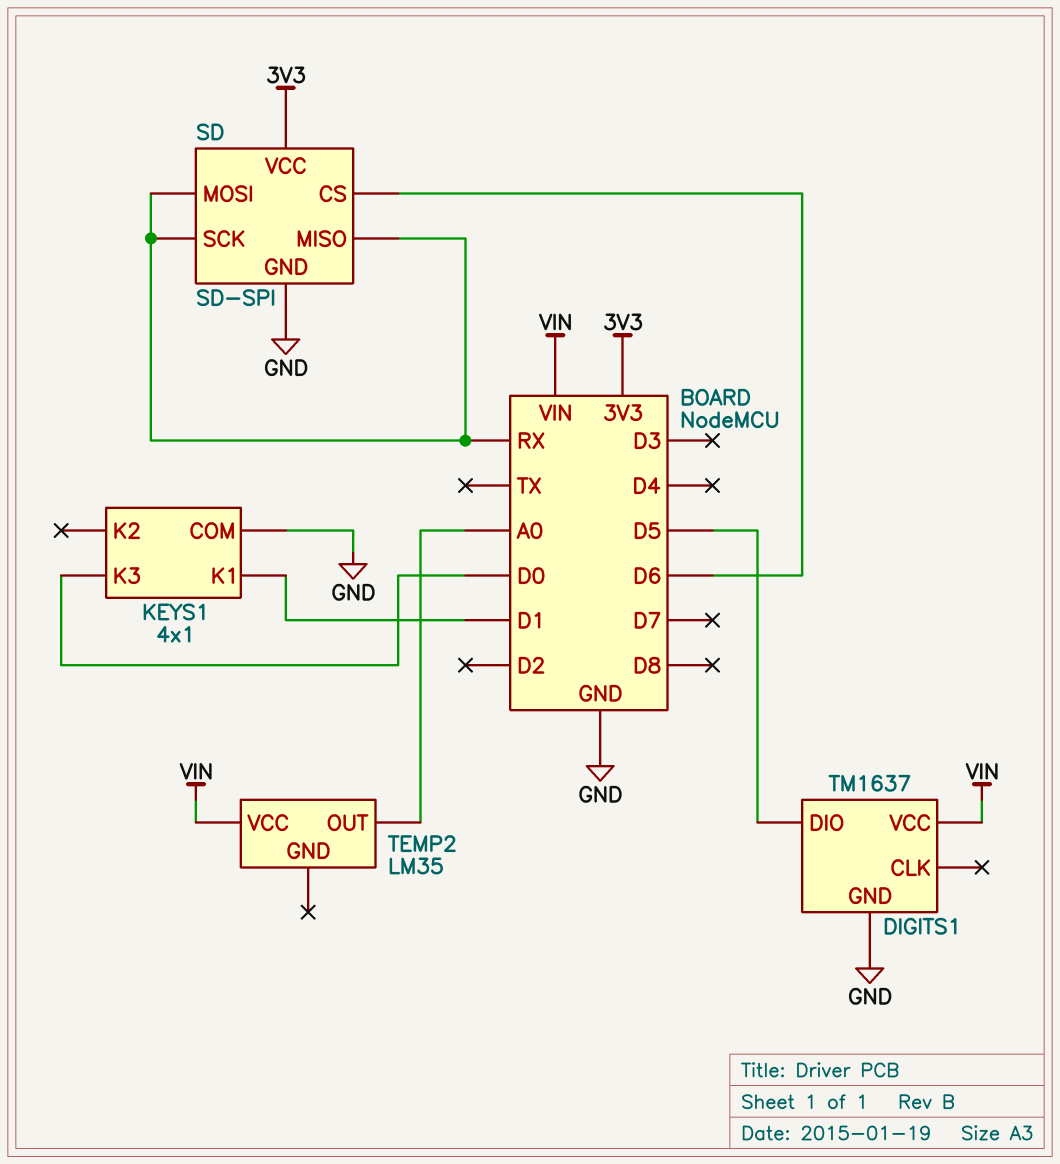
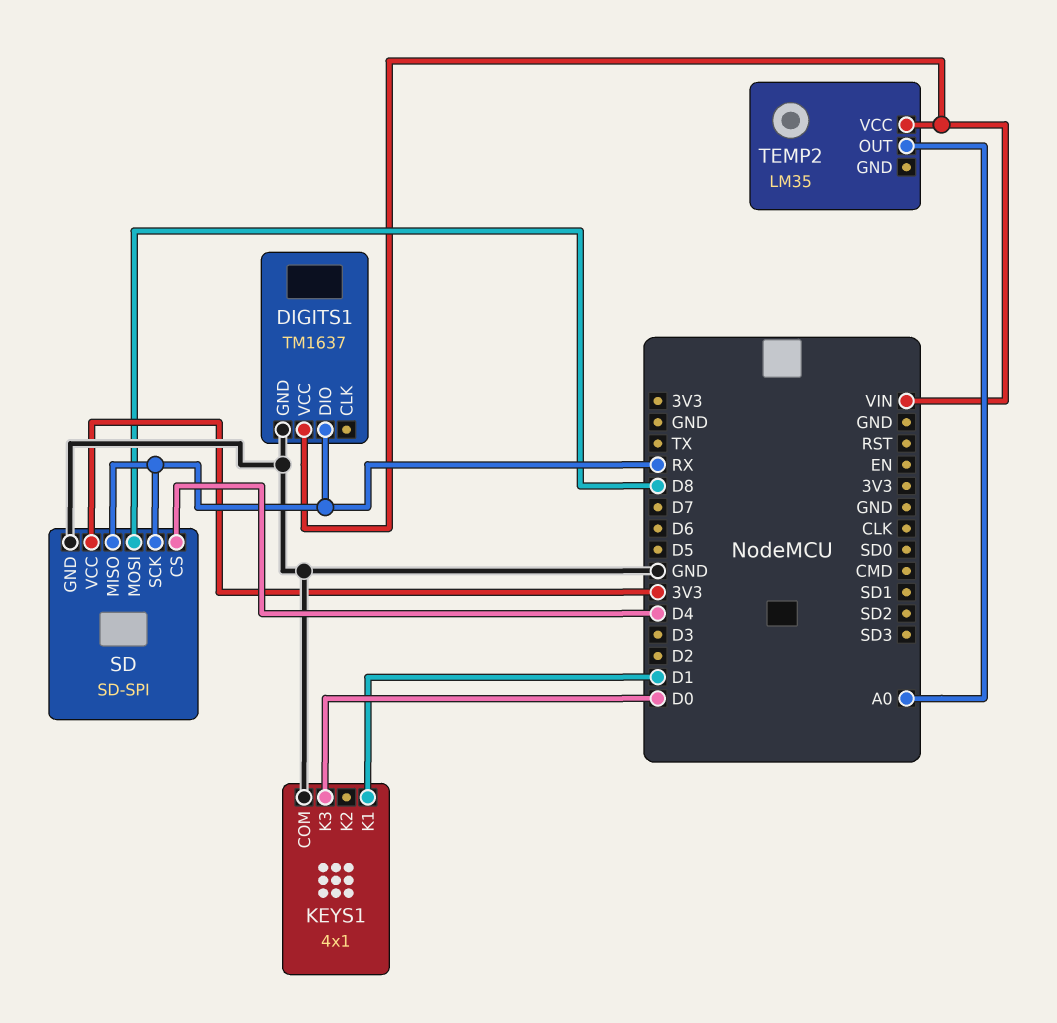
DIGITS1 pin DIO: D5 -> RX
SD pin CS: D6 -> D4
SD pin MOSI: RX -> D8

